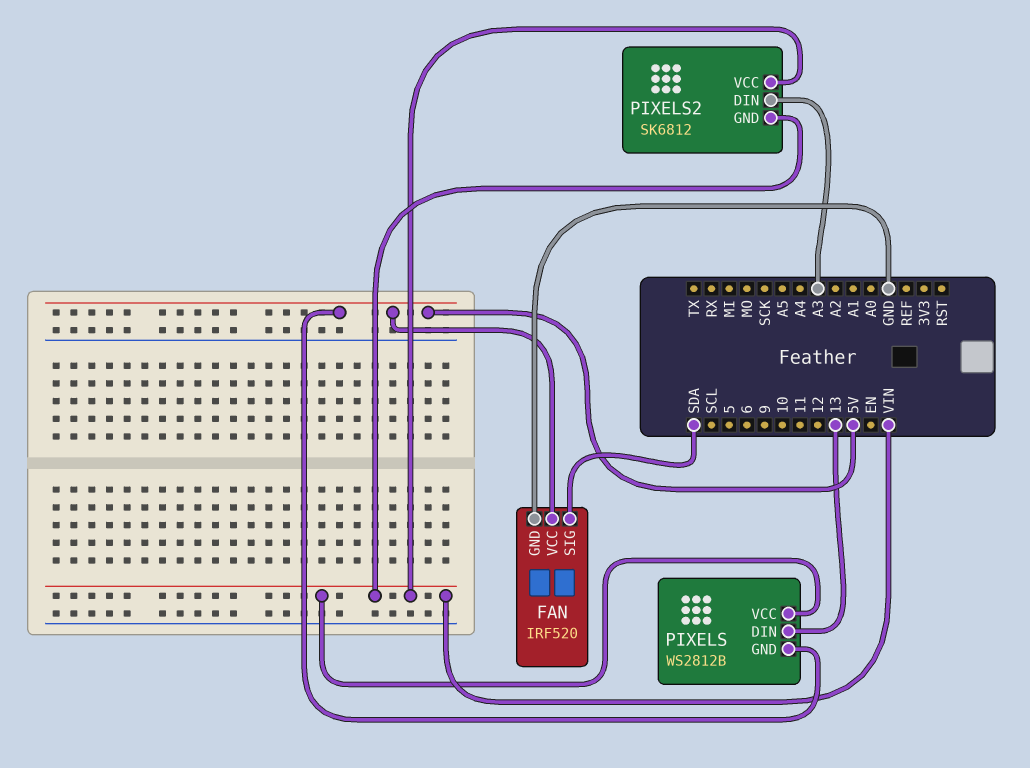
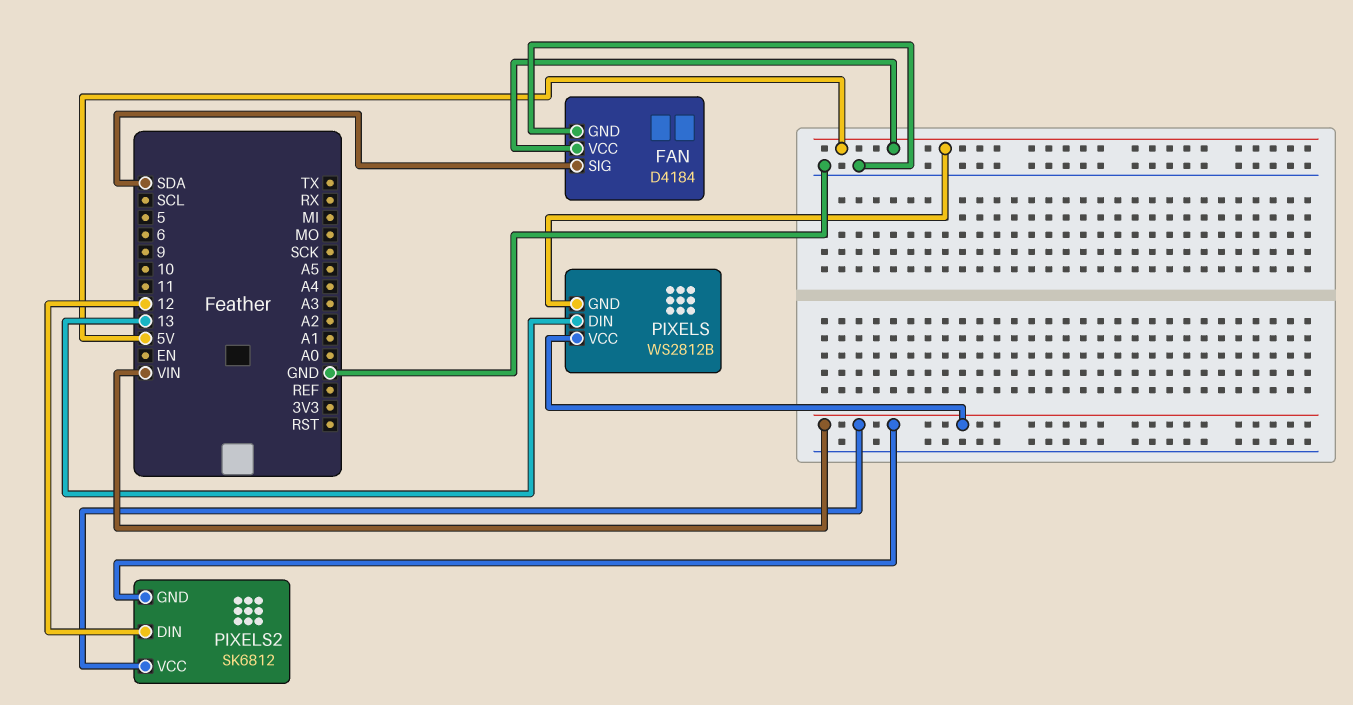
FAN: IRF520 -> D4184
PIXELS2 pin DIN: A3 -> 12

